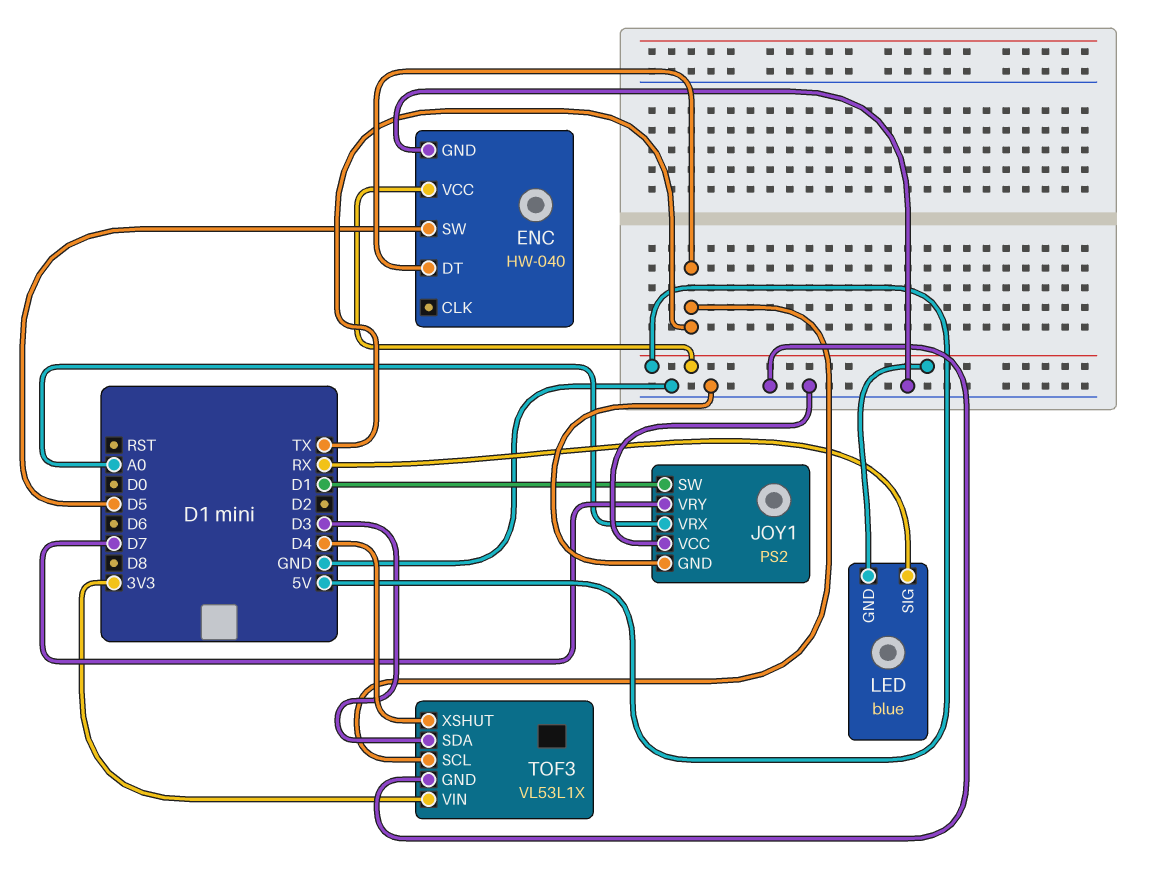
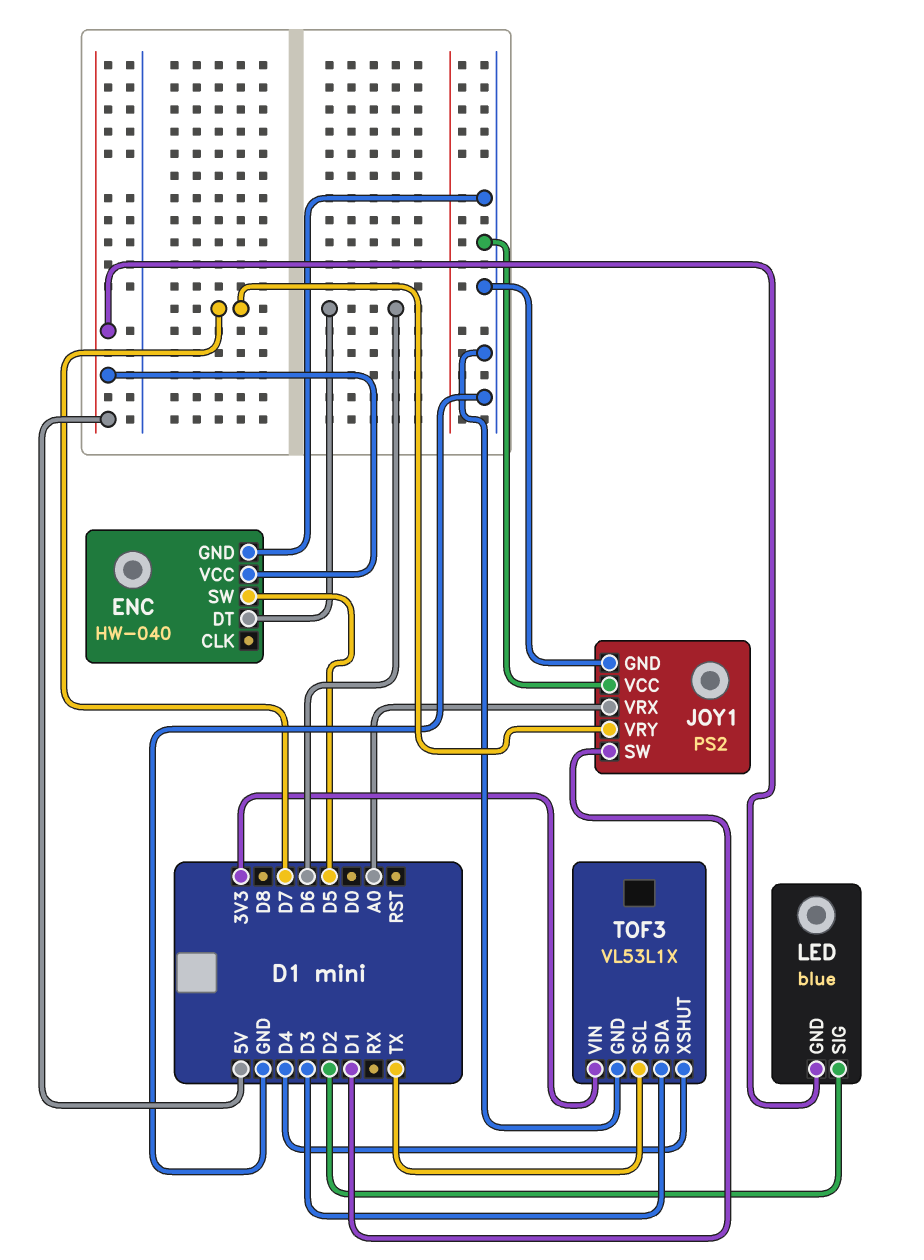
ENC pin DT: TX -> D6
LED pin SIG: RX -> D2

